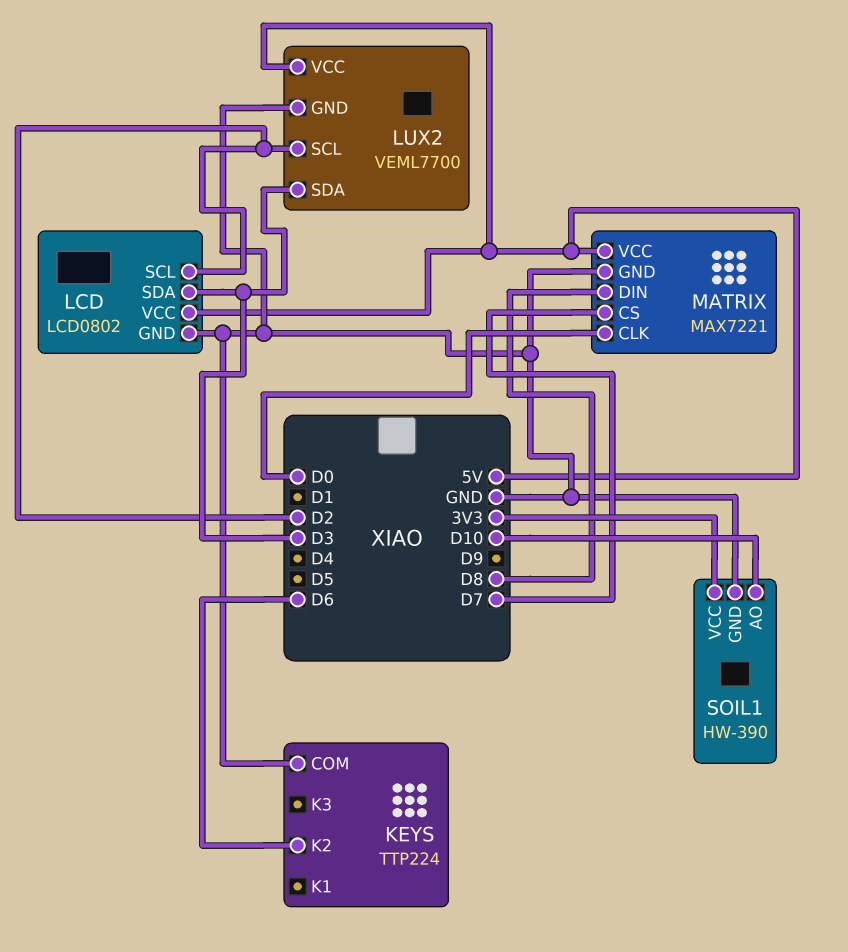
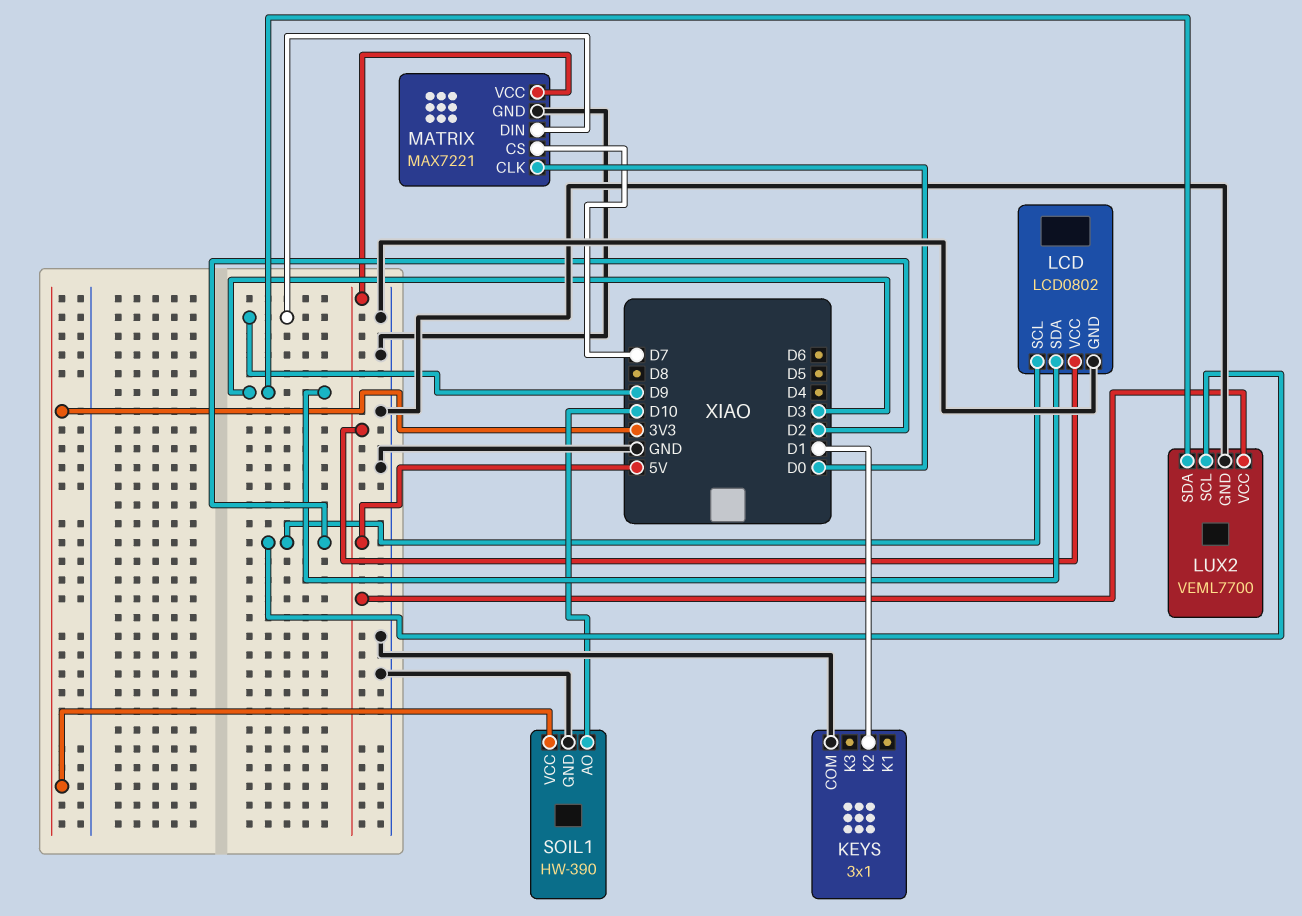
KEYS: TTP224 -> 3x1
KEYS pin K2: D6 -> D1
MATRIX pin DIN: D8 -> D9

